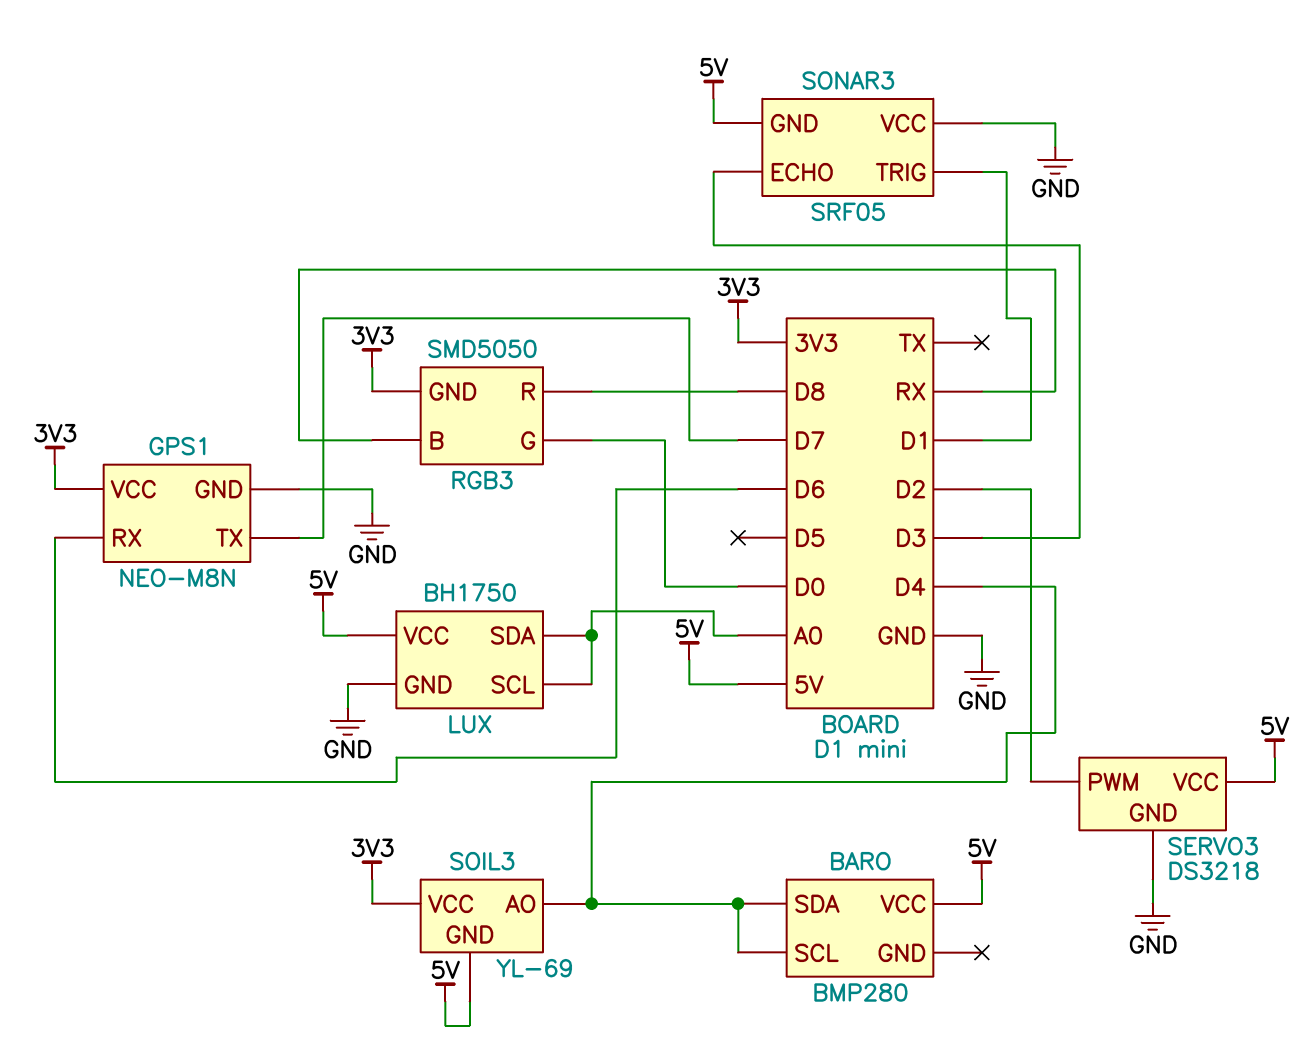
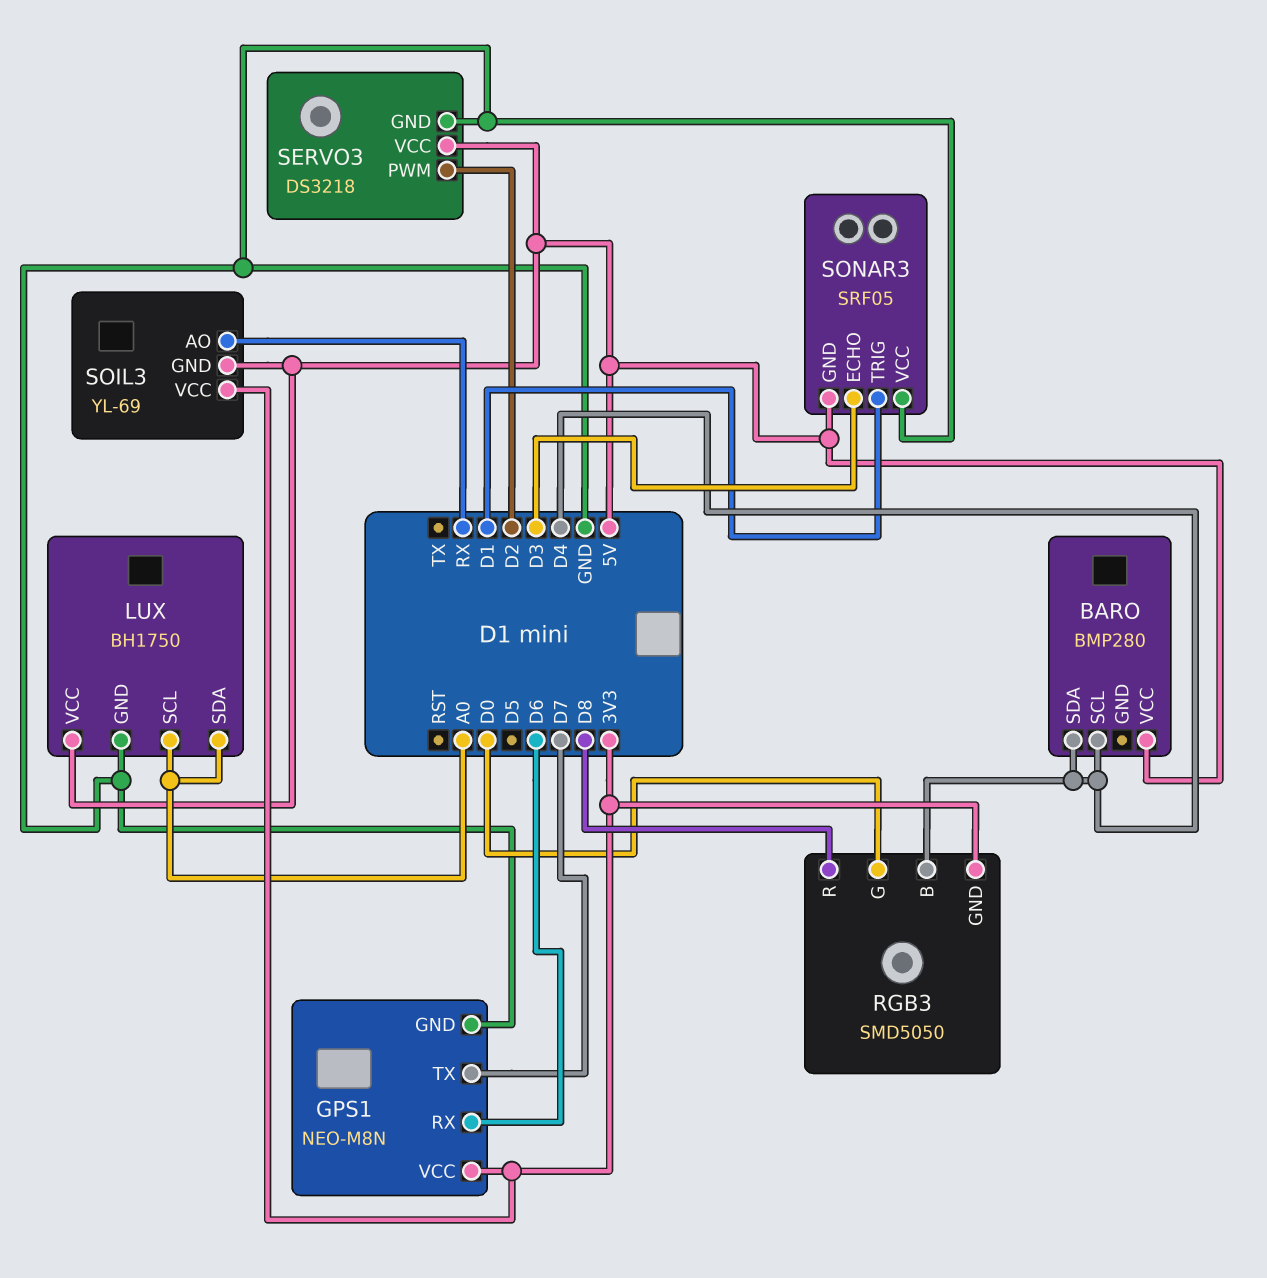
RGB3 pin B: RX -> D4
SOIL3 pin AO: D4 -> RX

